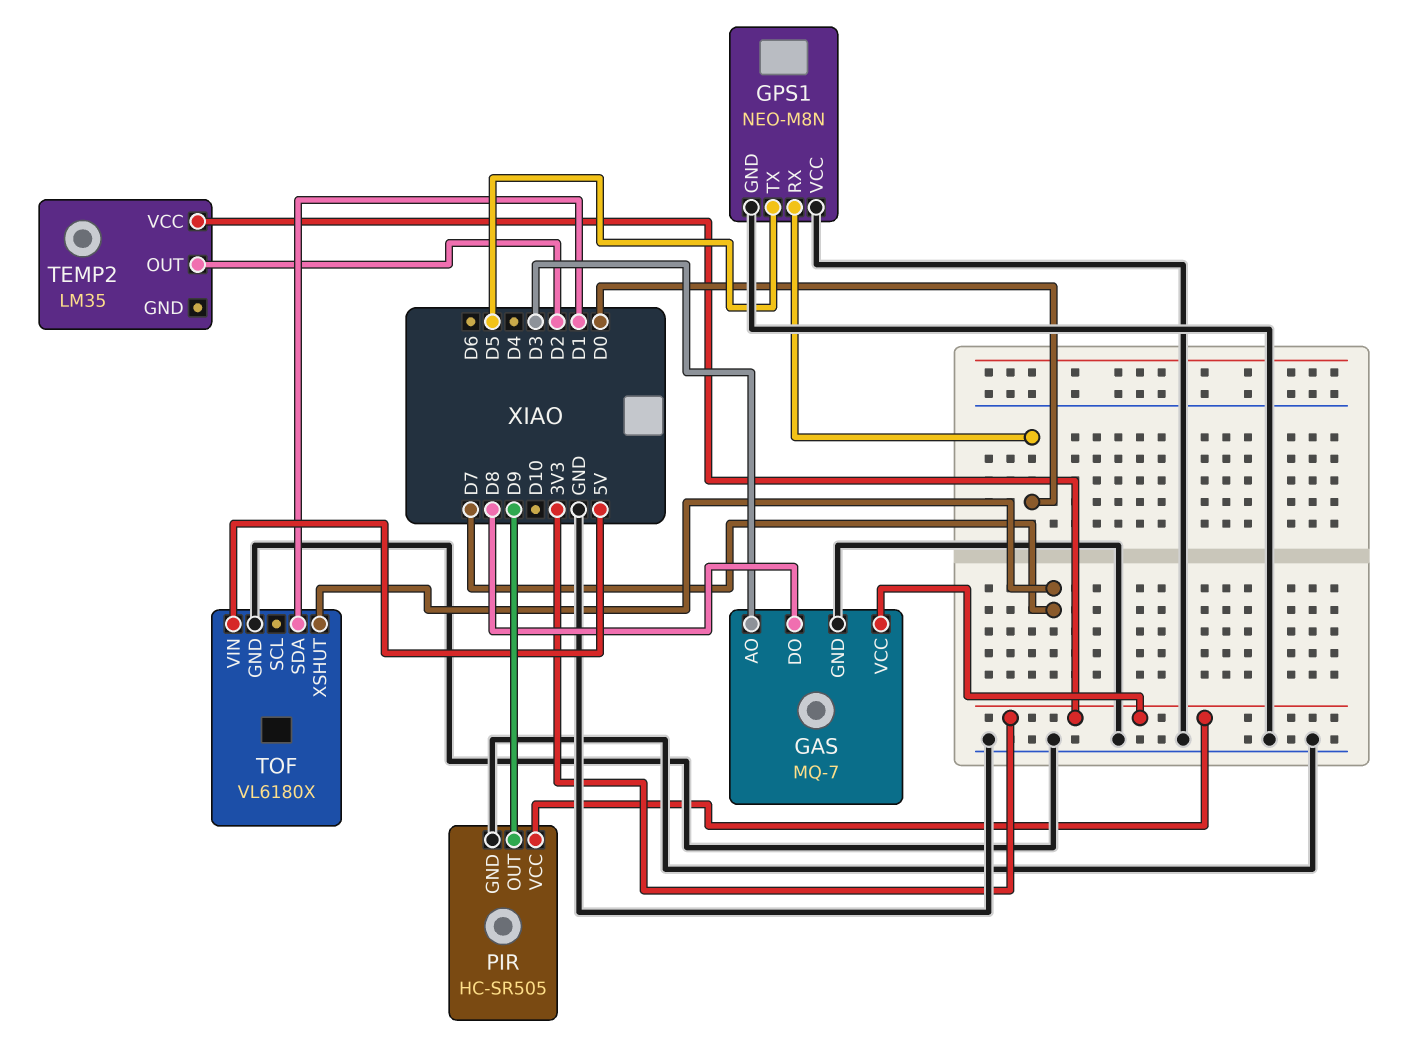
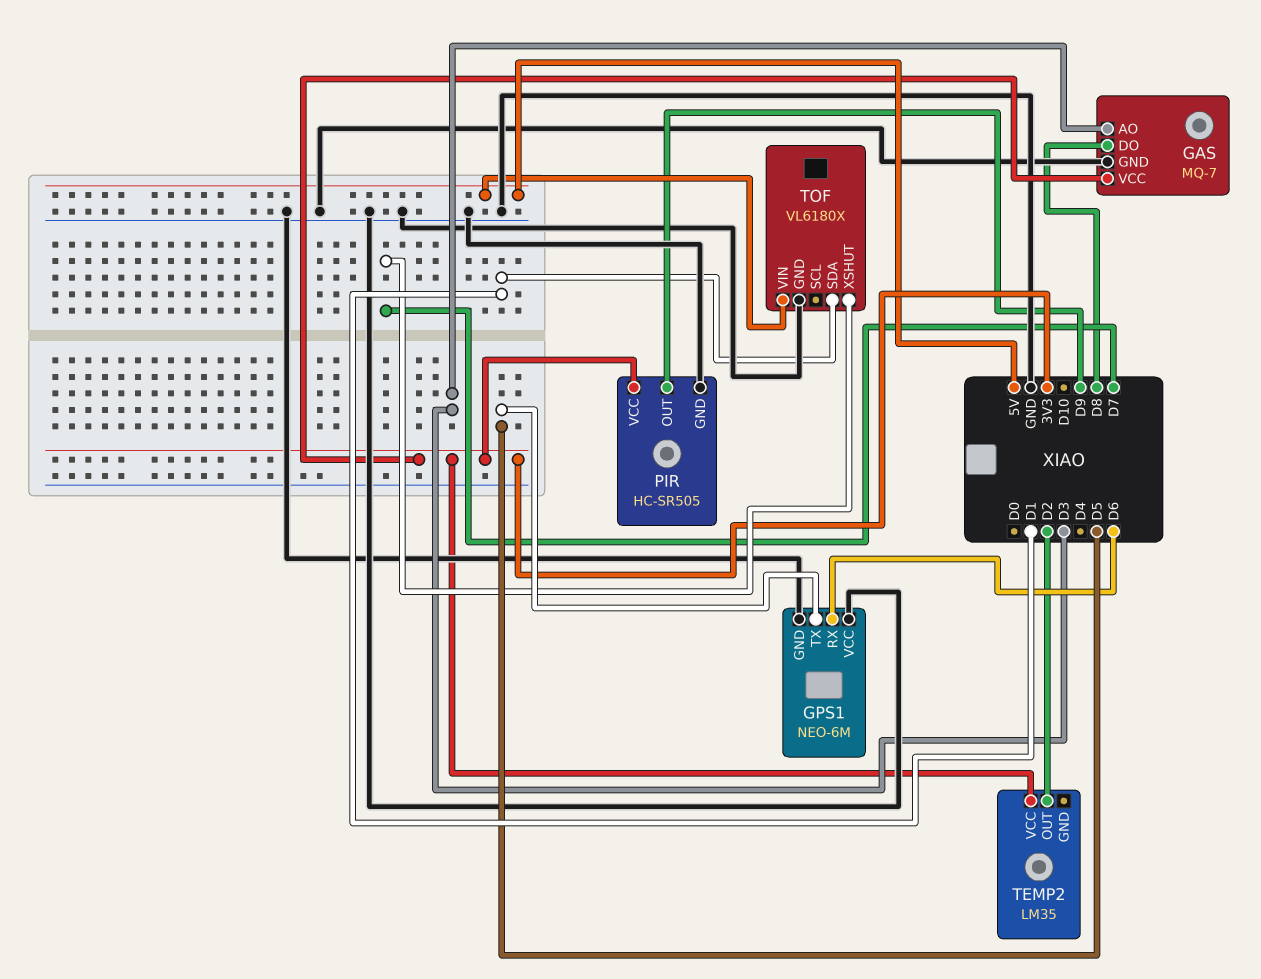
GPS1: NEO-M8N -> NEO-6M
GPS1 pin RX: D0 -> D6

